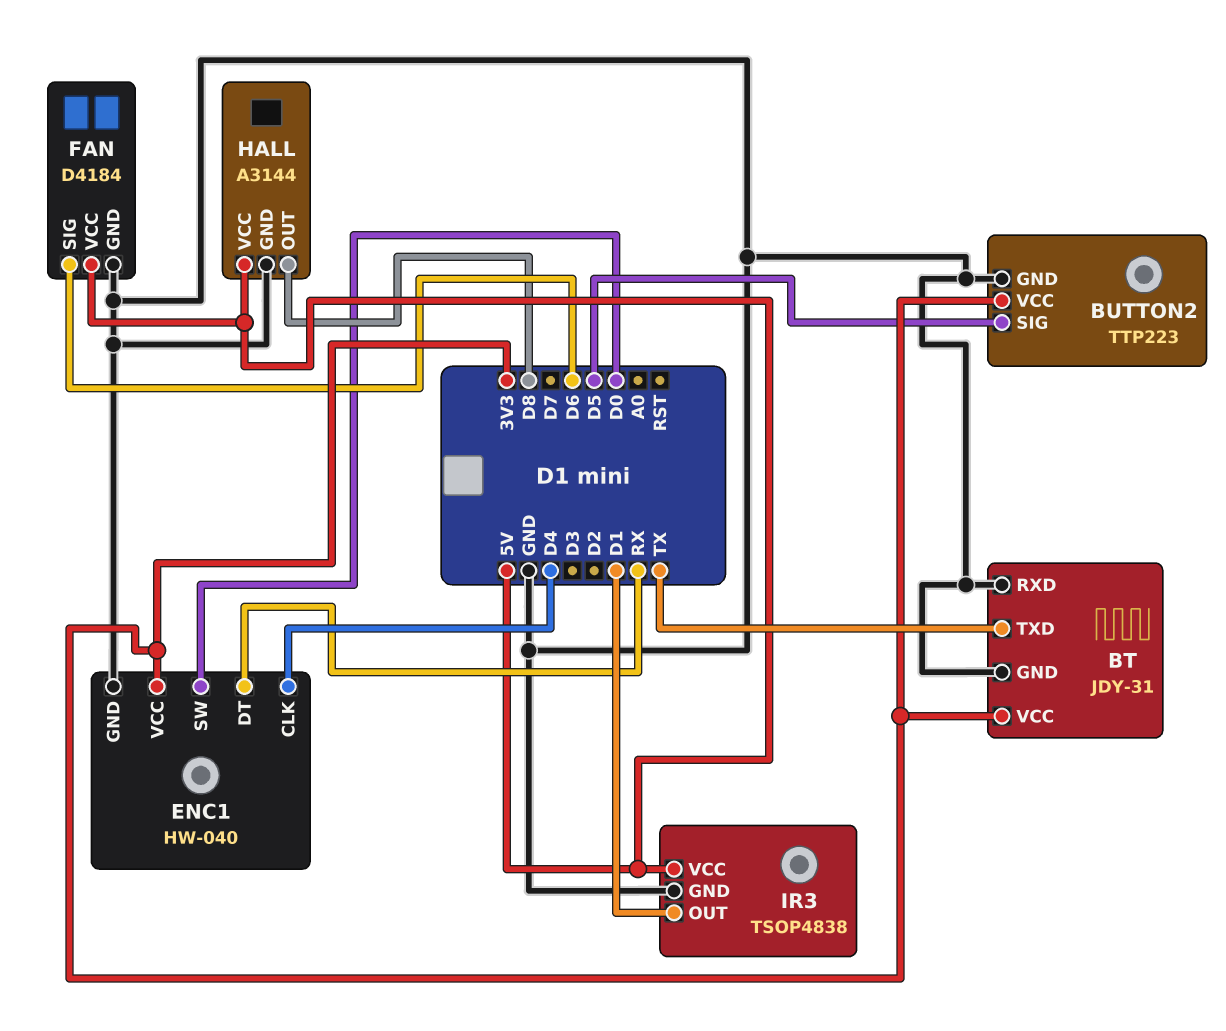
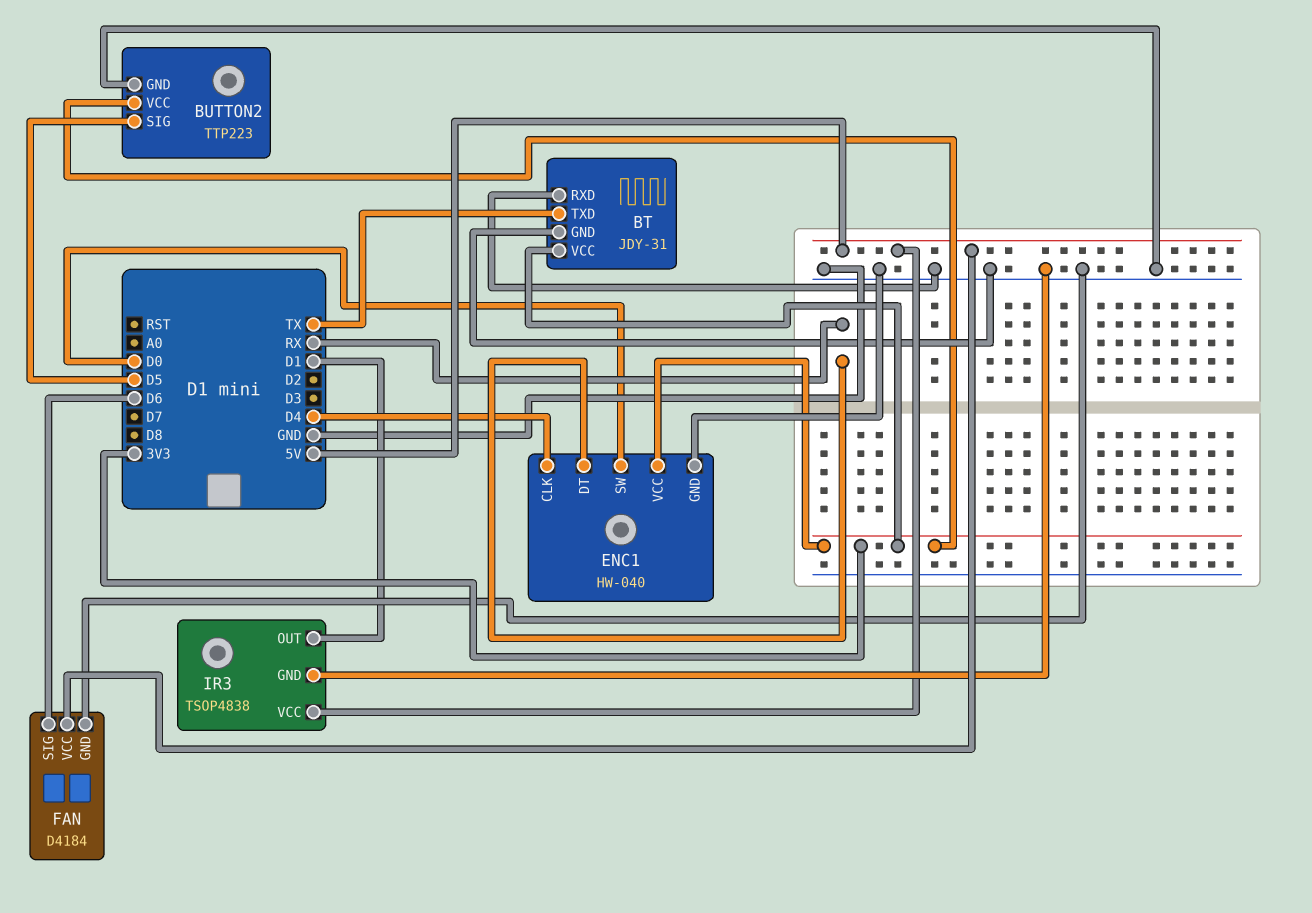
HALL: A3144 -> none
HALL pin GND: GND -> none
HALL pin OUT: D8 -> none
HALL pin VCC: 5V -> none

